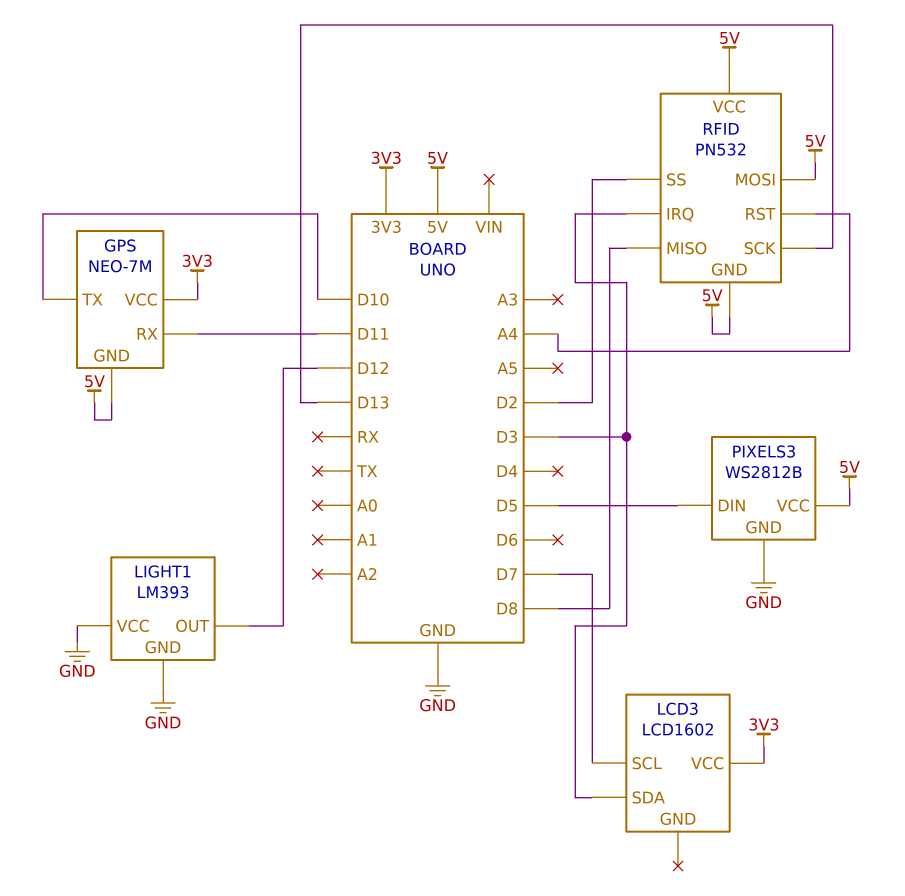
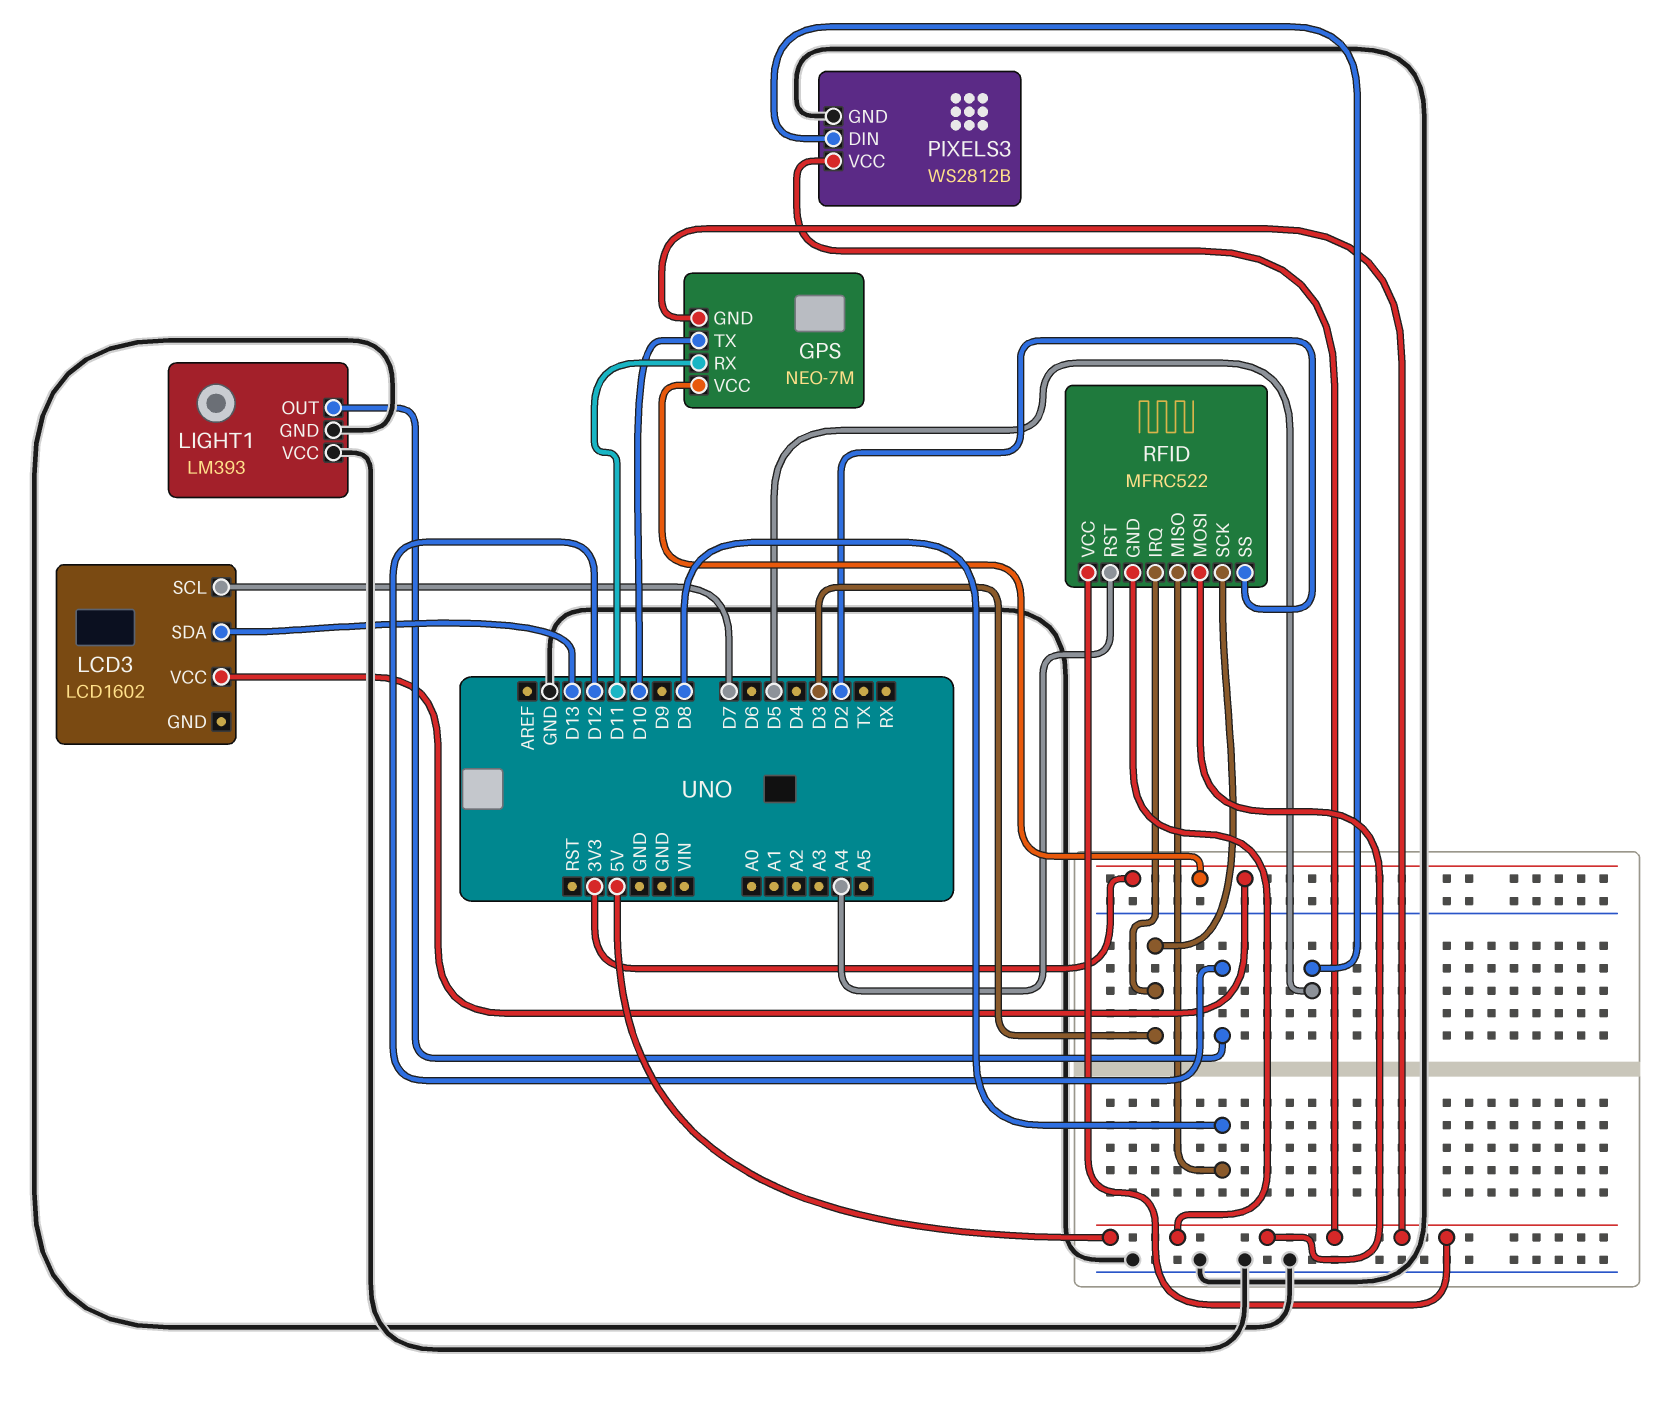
LCD3 pin SDA: D3 -> D13
RFID: PN532 -> MFRC522
RFID pin SCK: D13 -> D3

